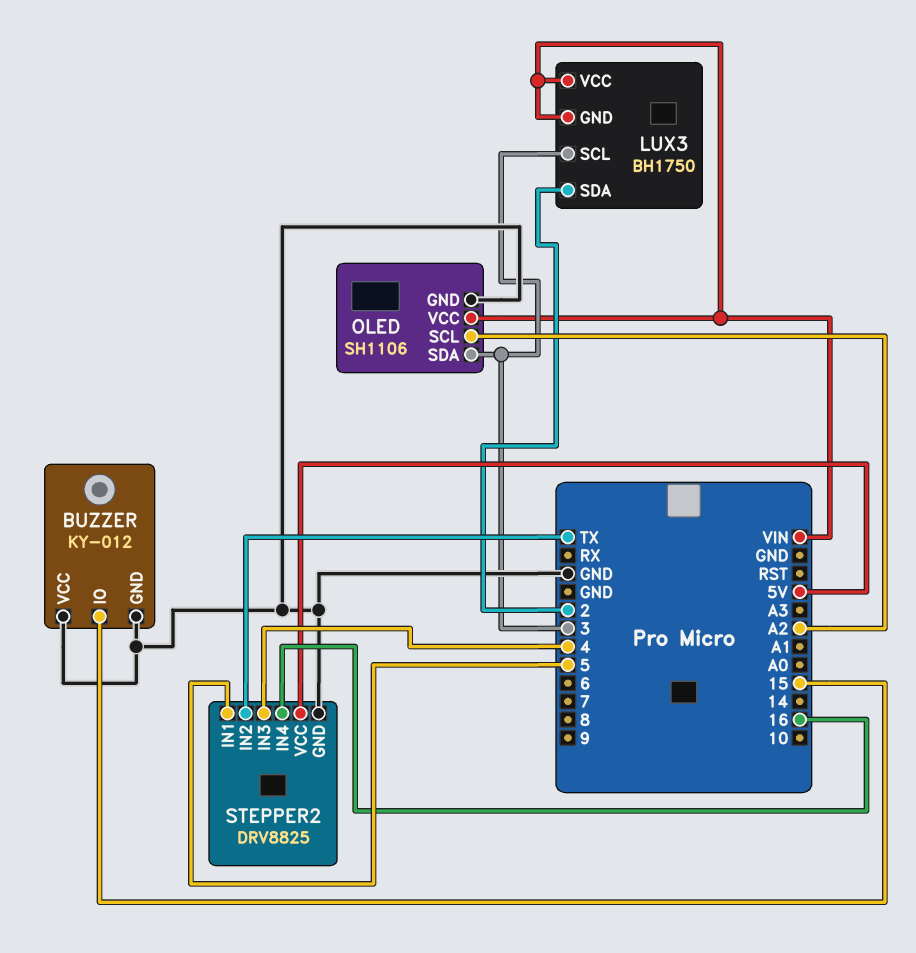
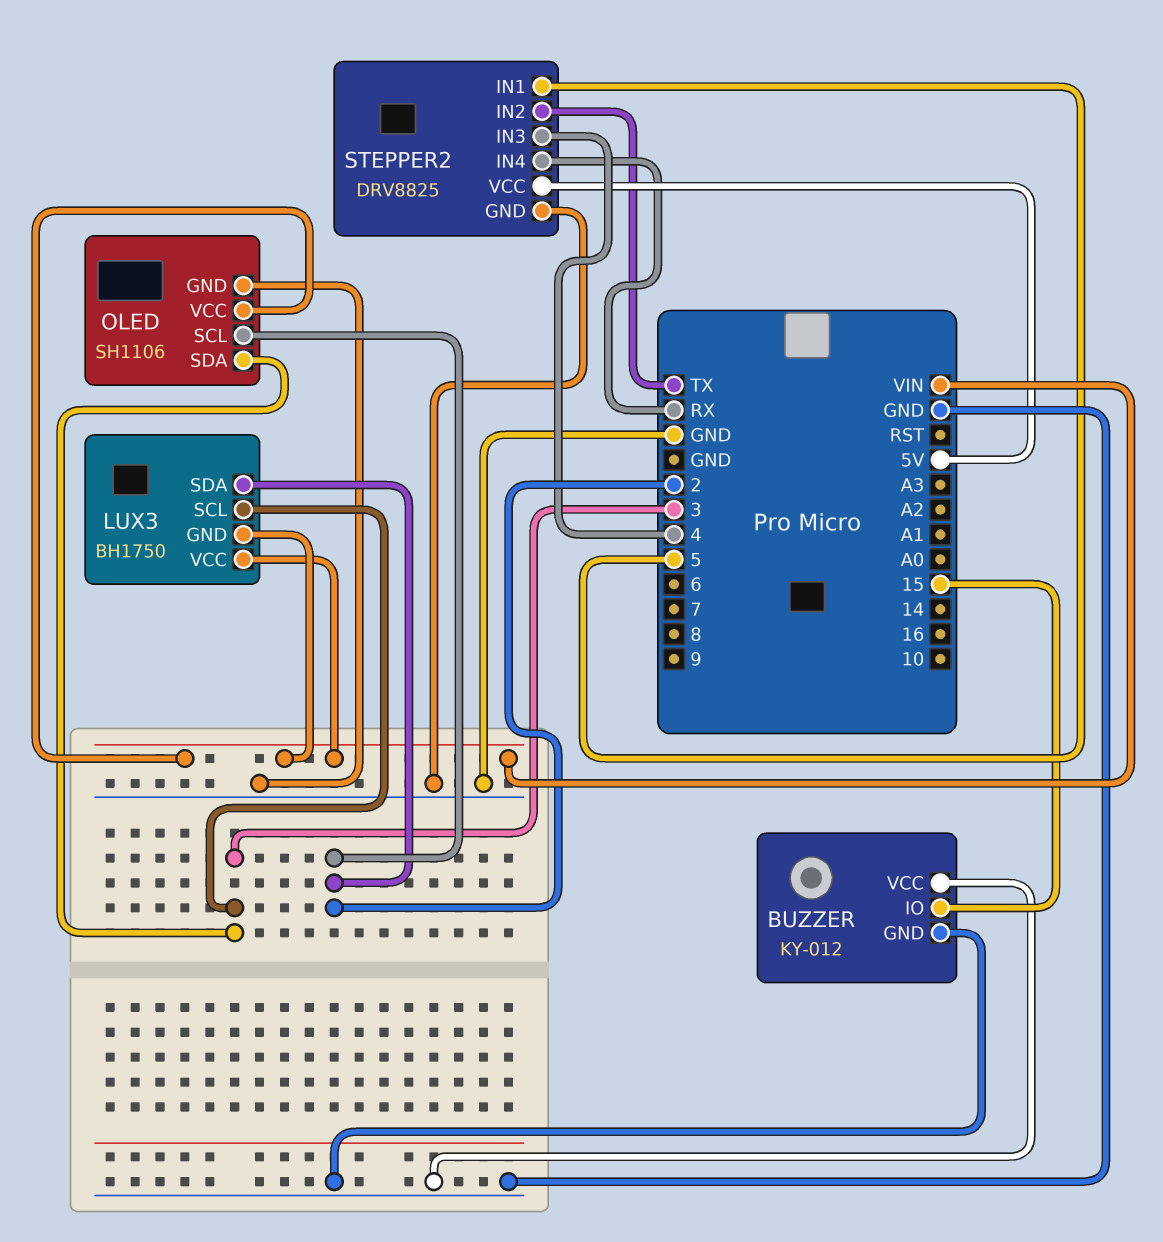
OLED pin SCL: A2 -> 2
STEPPER2 pin IN4: 16 -> RX

